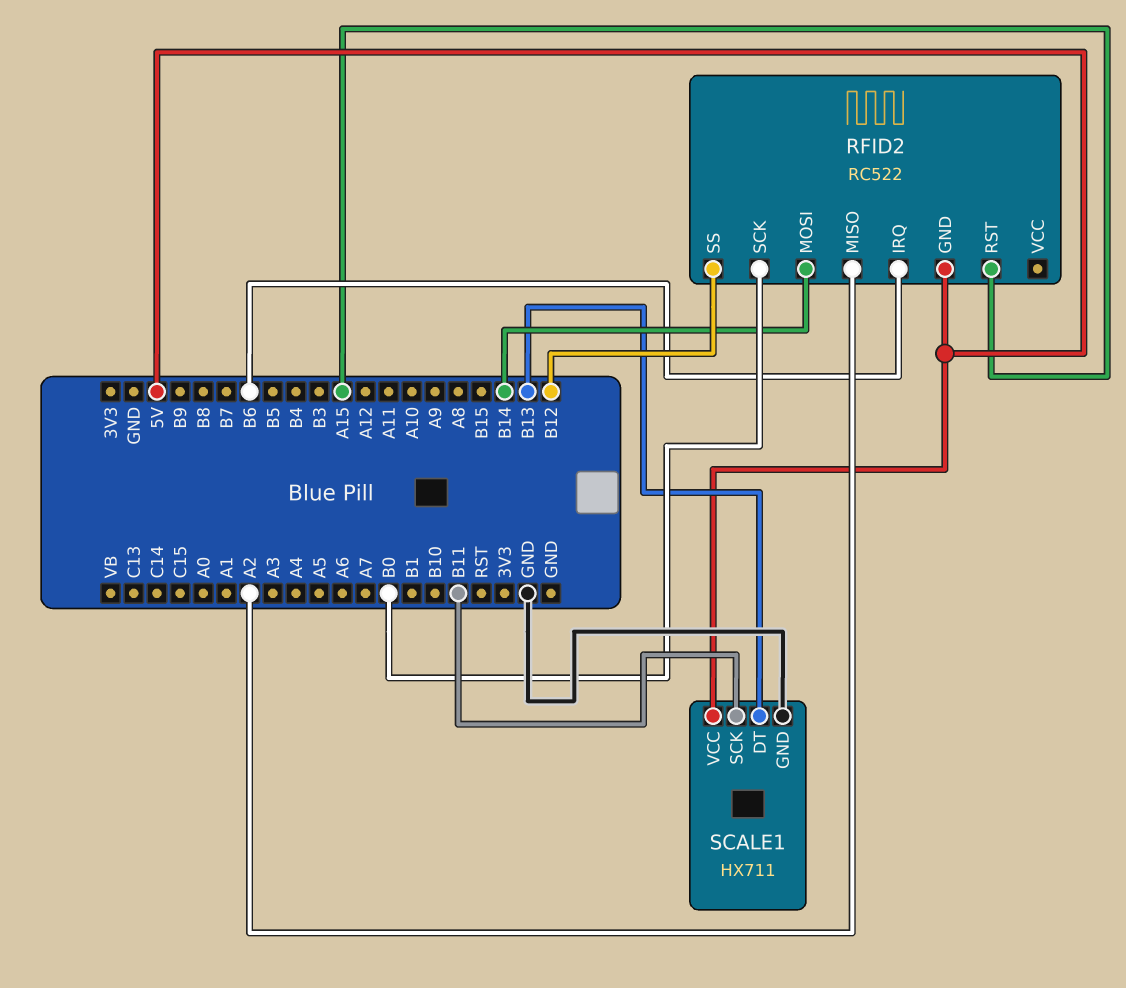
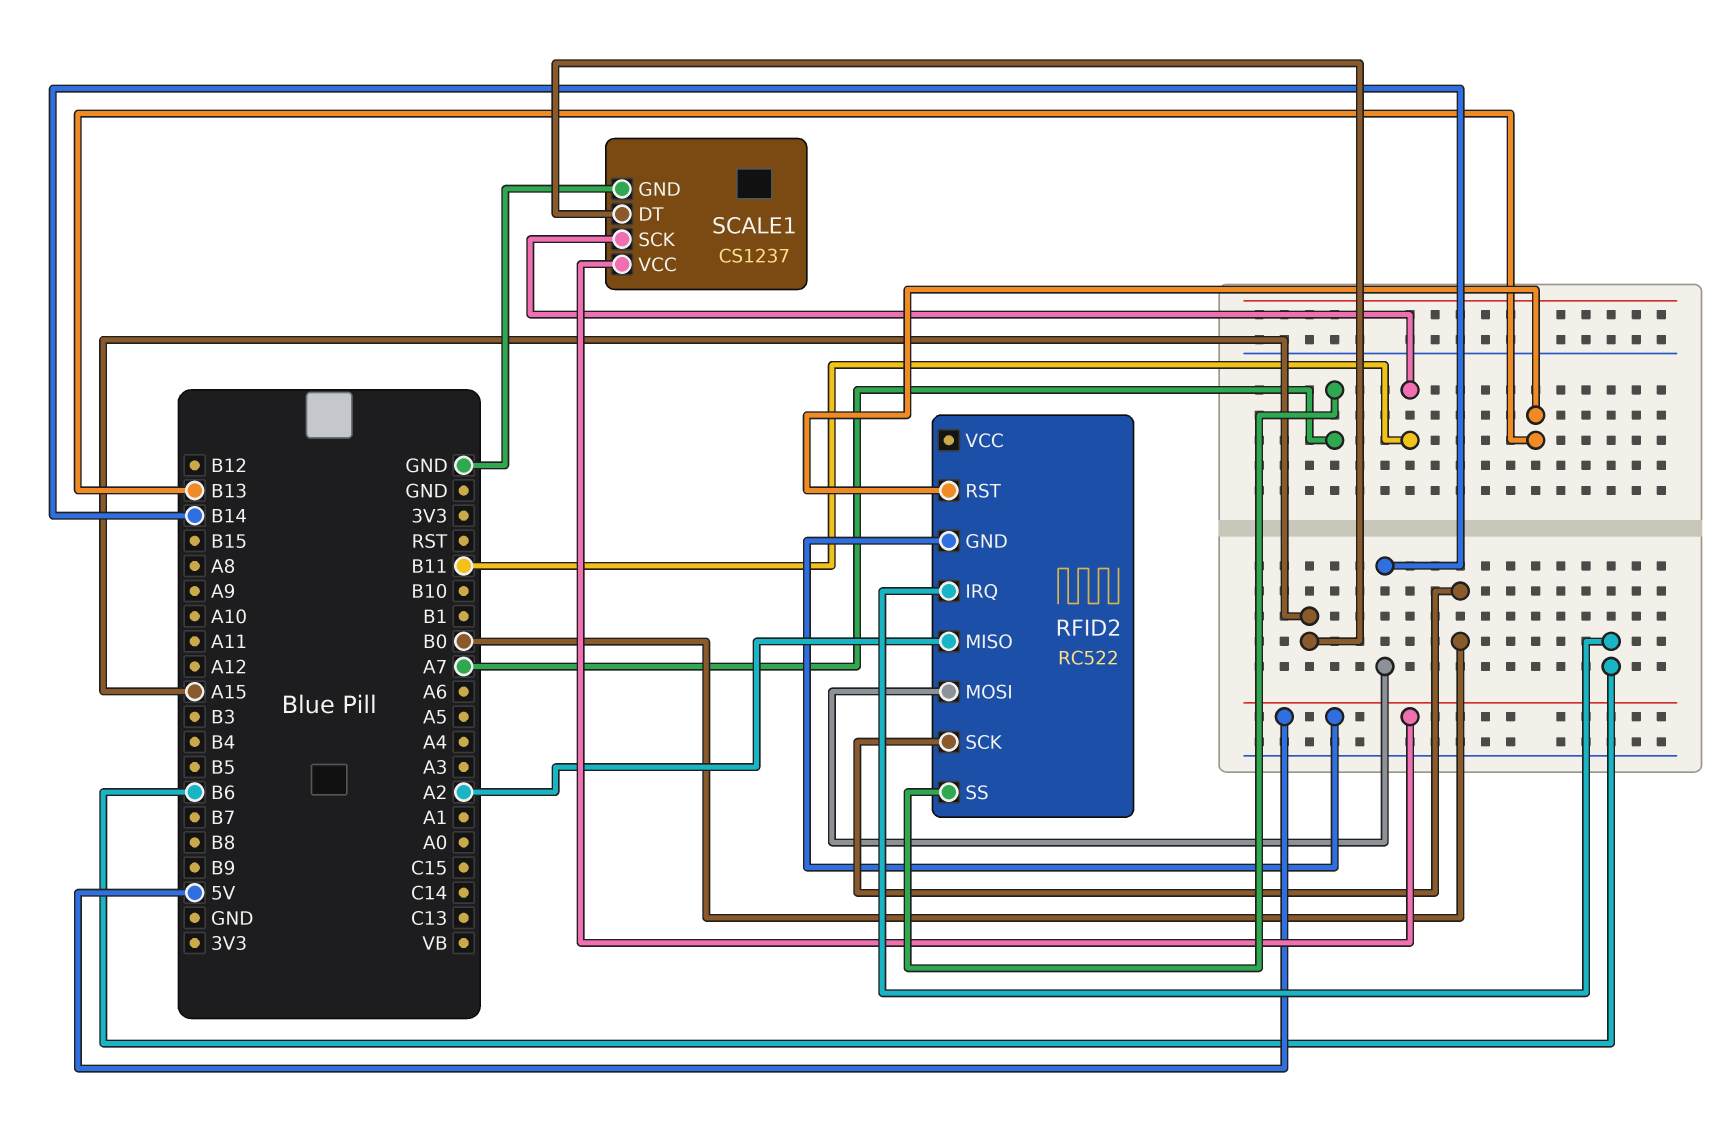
RFID2 pin RST: A15 -> B13
RFID2 pin SS: B12 -> A7
SCALE1: HX711 -> CS1237
SCALE1 pin DT: B13 -> A15

